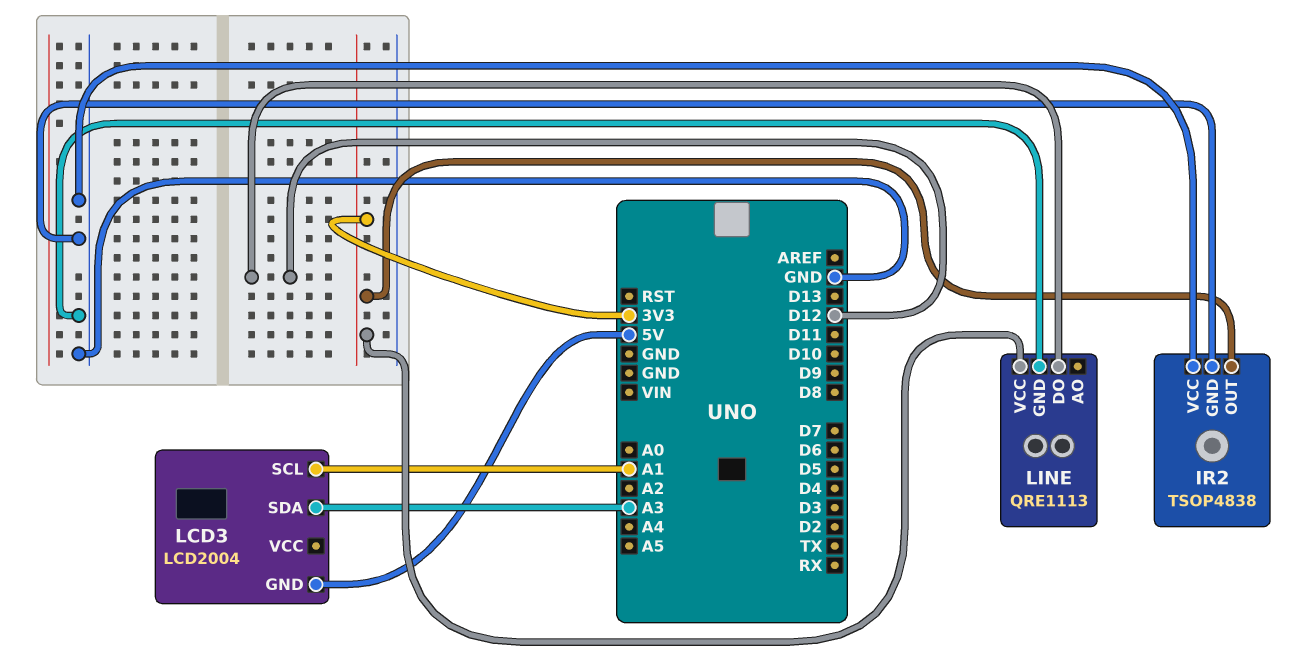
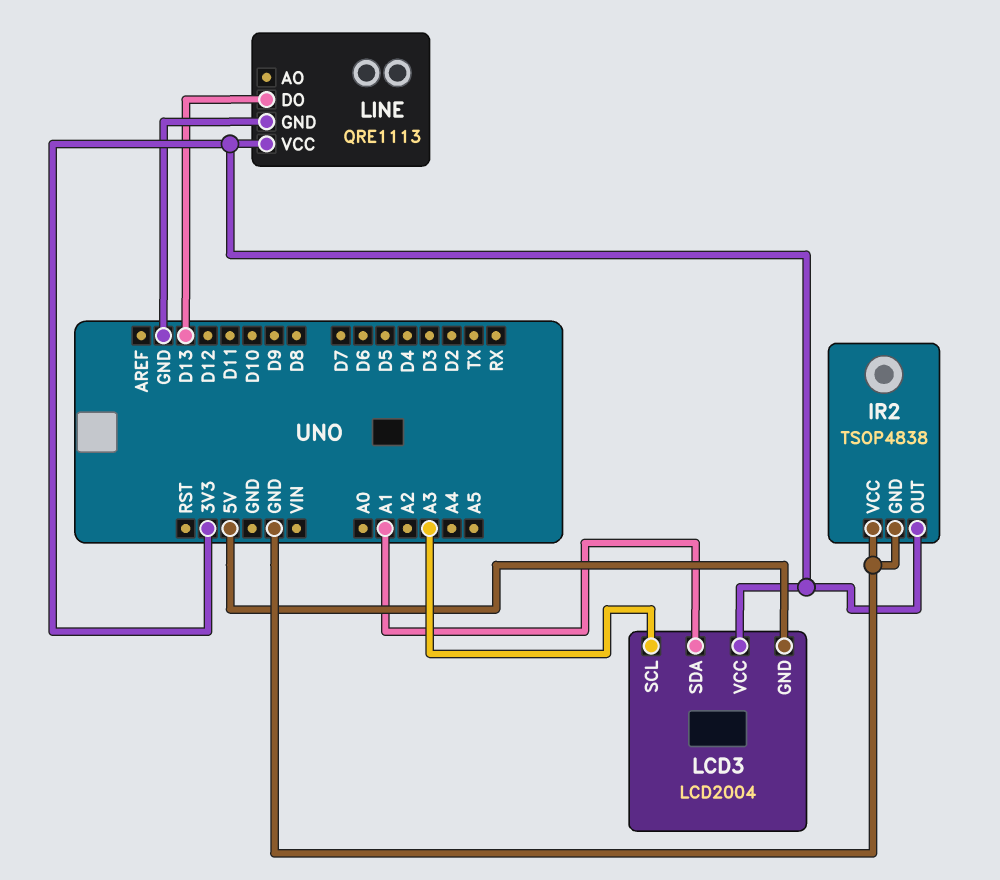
LCD3 pin SCL: A1 -> A3
LCD3 pin SDA: A3 -> A1
LCD3 pin VCC: none -> 3V3
LINE pin DO: D12 -> D13

